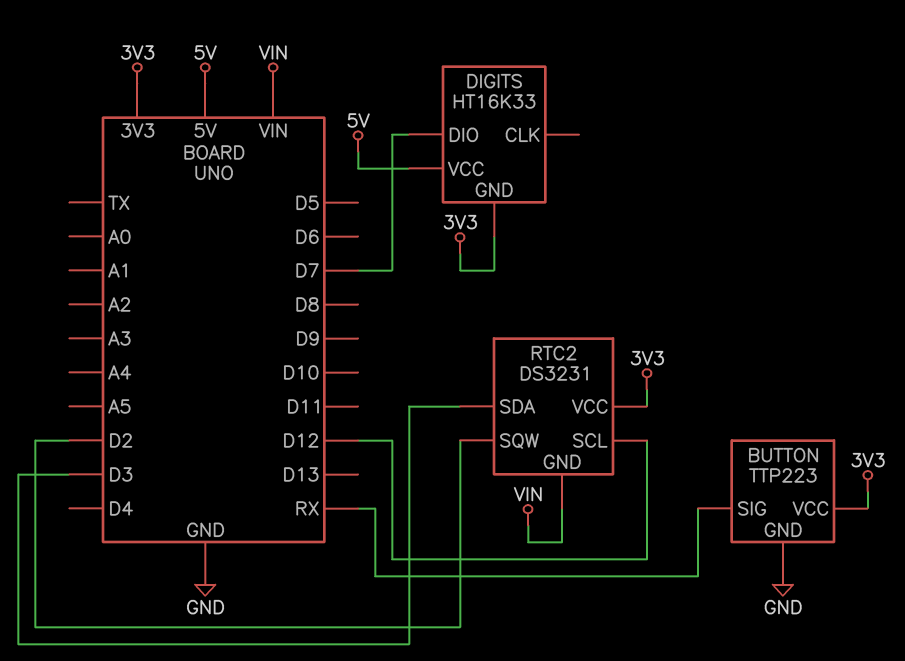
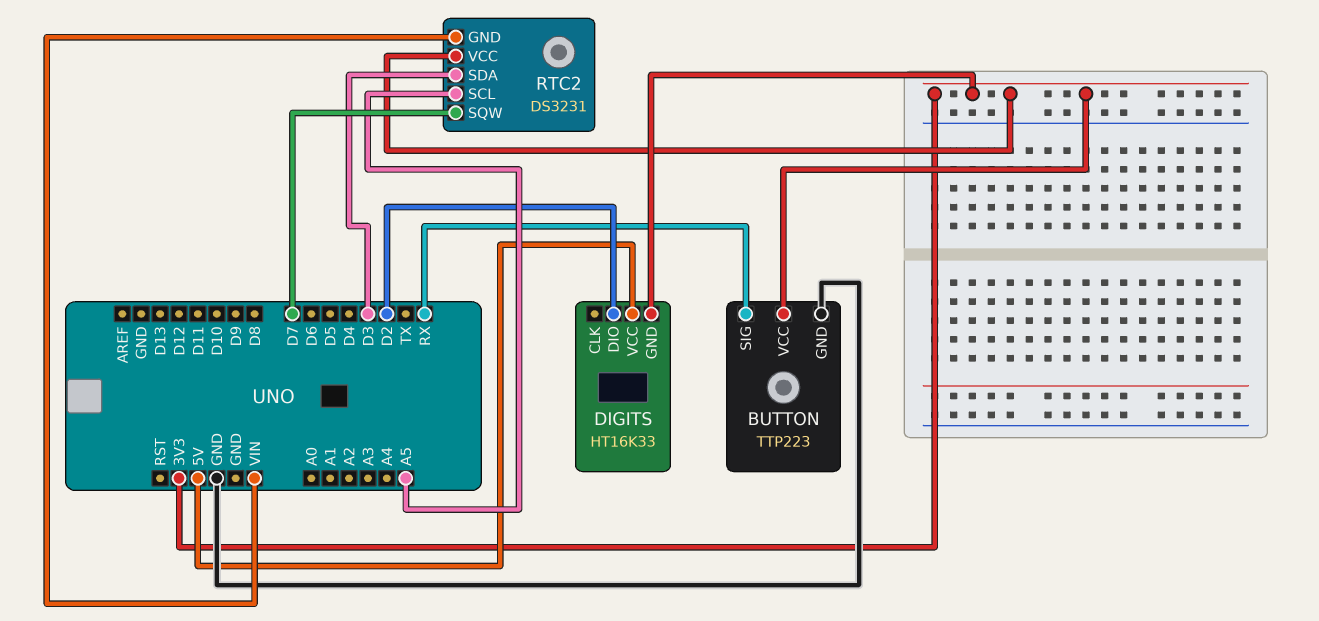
DIGITS pin DIO: D7 -> D2
RTC2 pin SCL: D12 -> A5
RTC2 pin SQW: D2 -> D7

